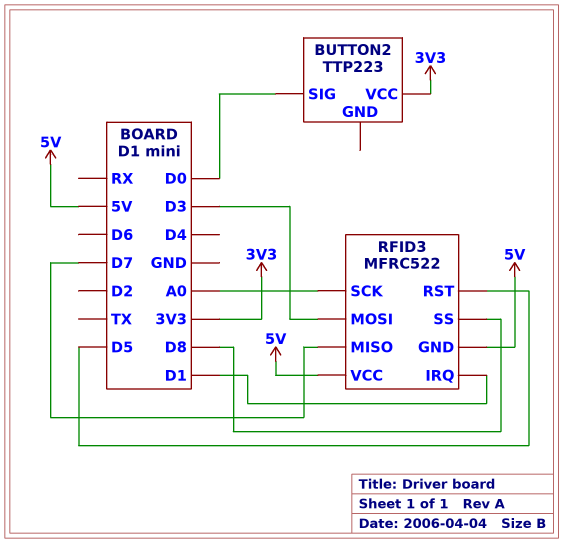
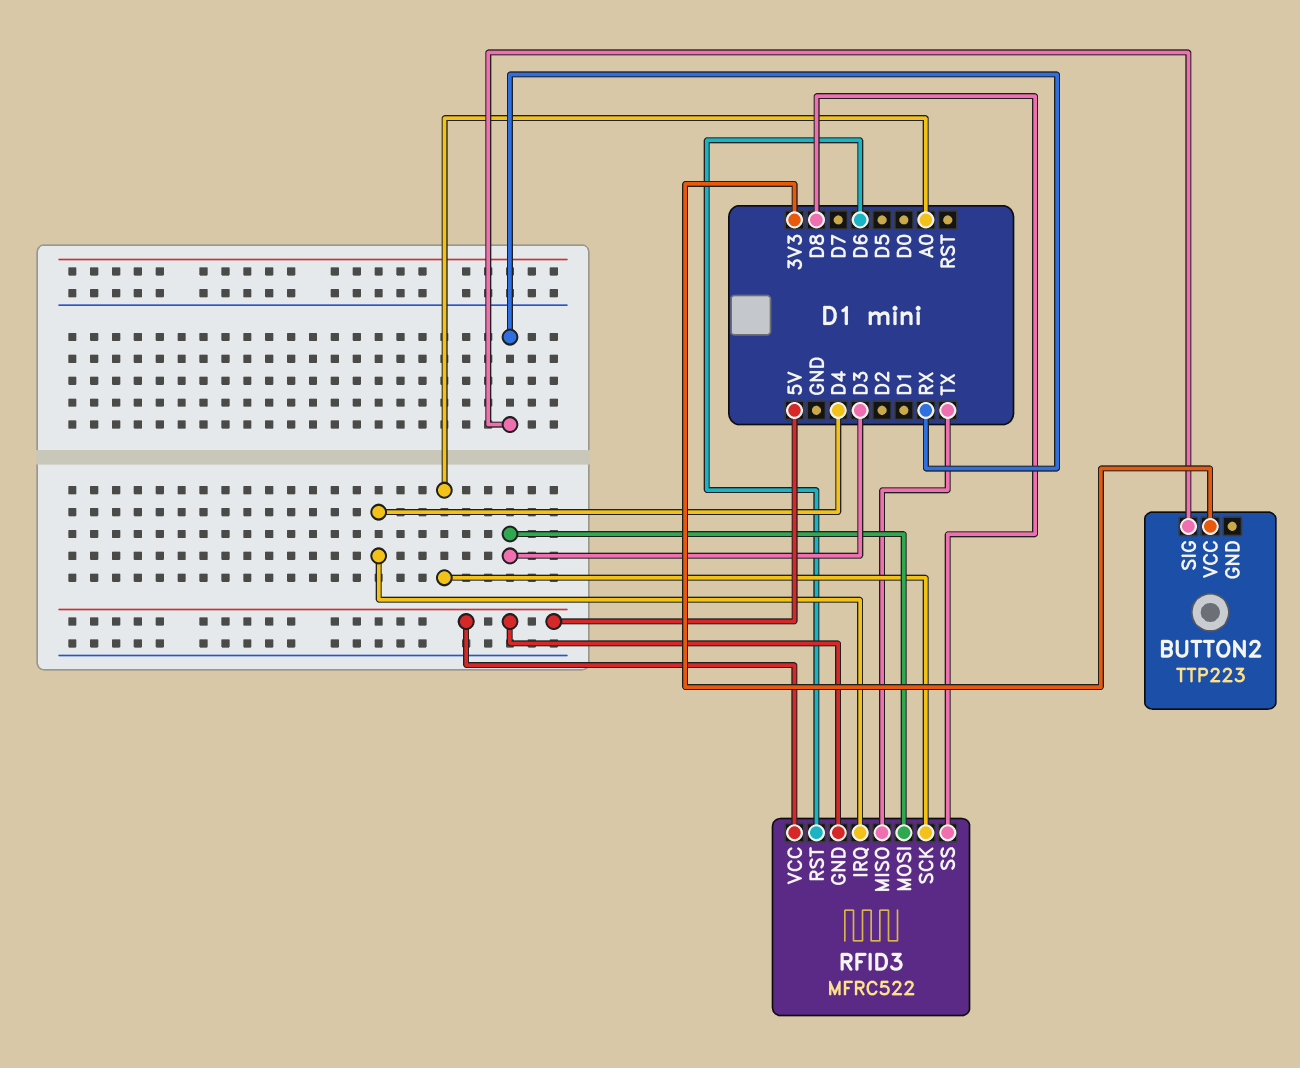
BUTTON2 pin SIG: D0 -> RX
RFID3 pin IRQ: D1 -> D4
RFID3 pin MISO: D7 -> TX
RFID3 pin RST: D5 -> D6

